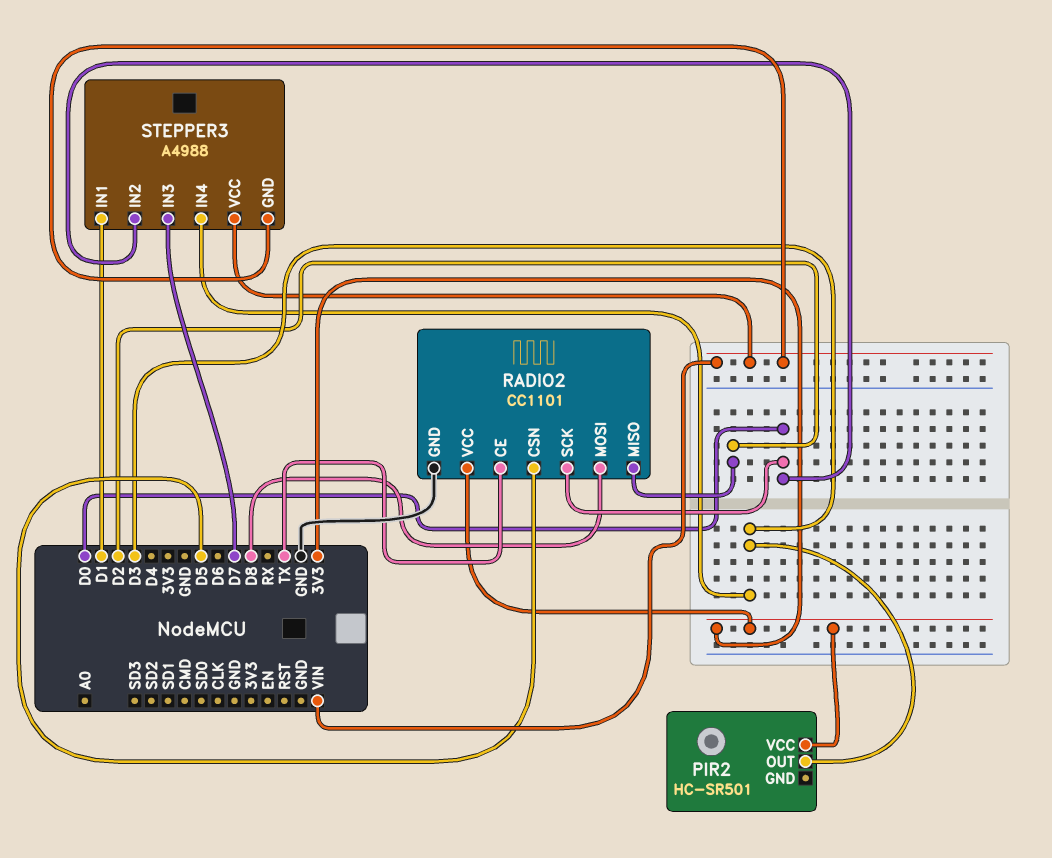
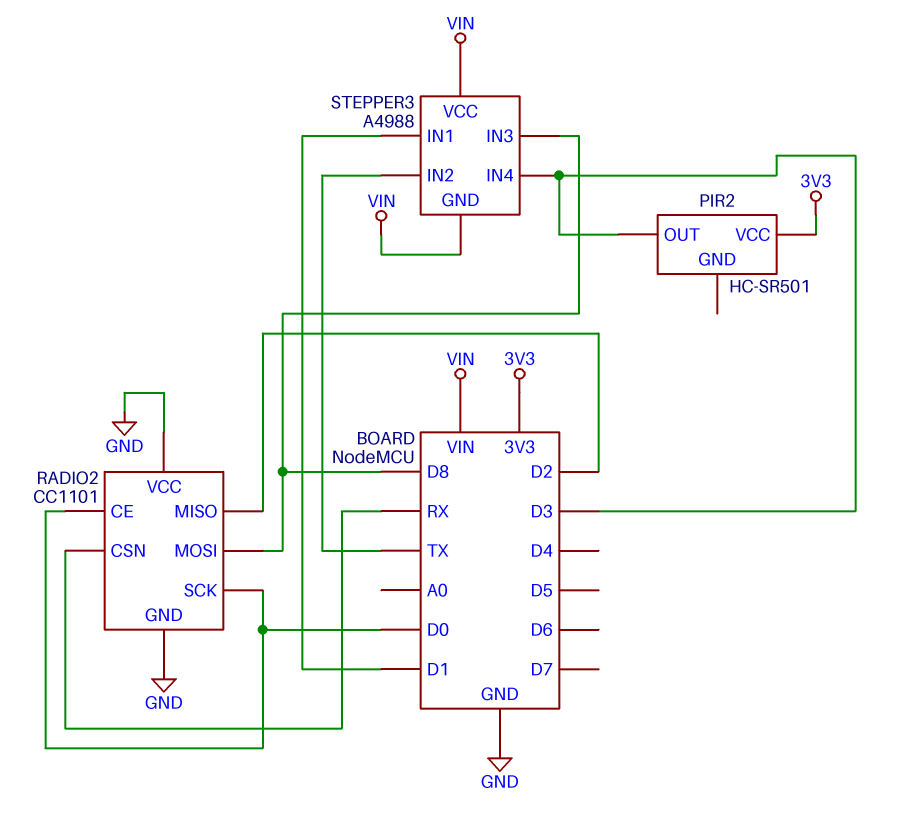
RADIO2 pin CE: TX -> D0
RADIO2 pin CSN: D5 -> RX
RADIO2 pin VCC: 3V3 -> GND
STEPPER3 pin IN2: D0 -> TX
STEPPER3 pin IN3: D7 -> D8

